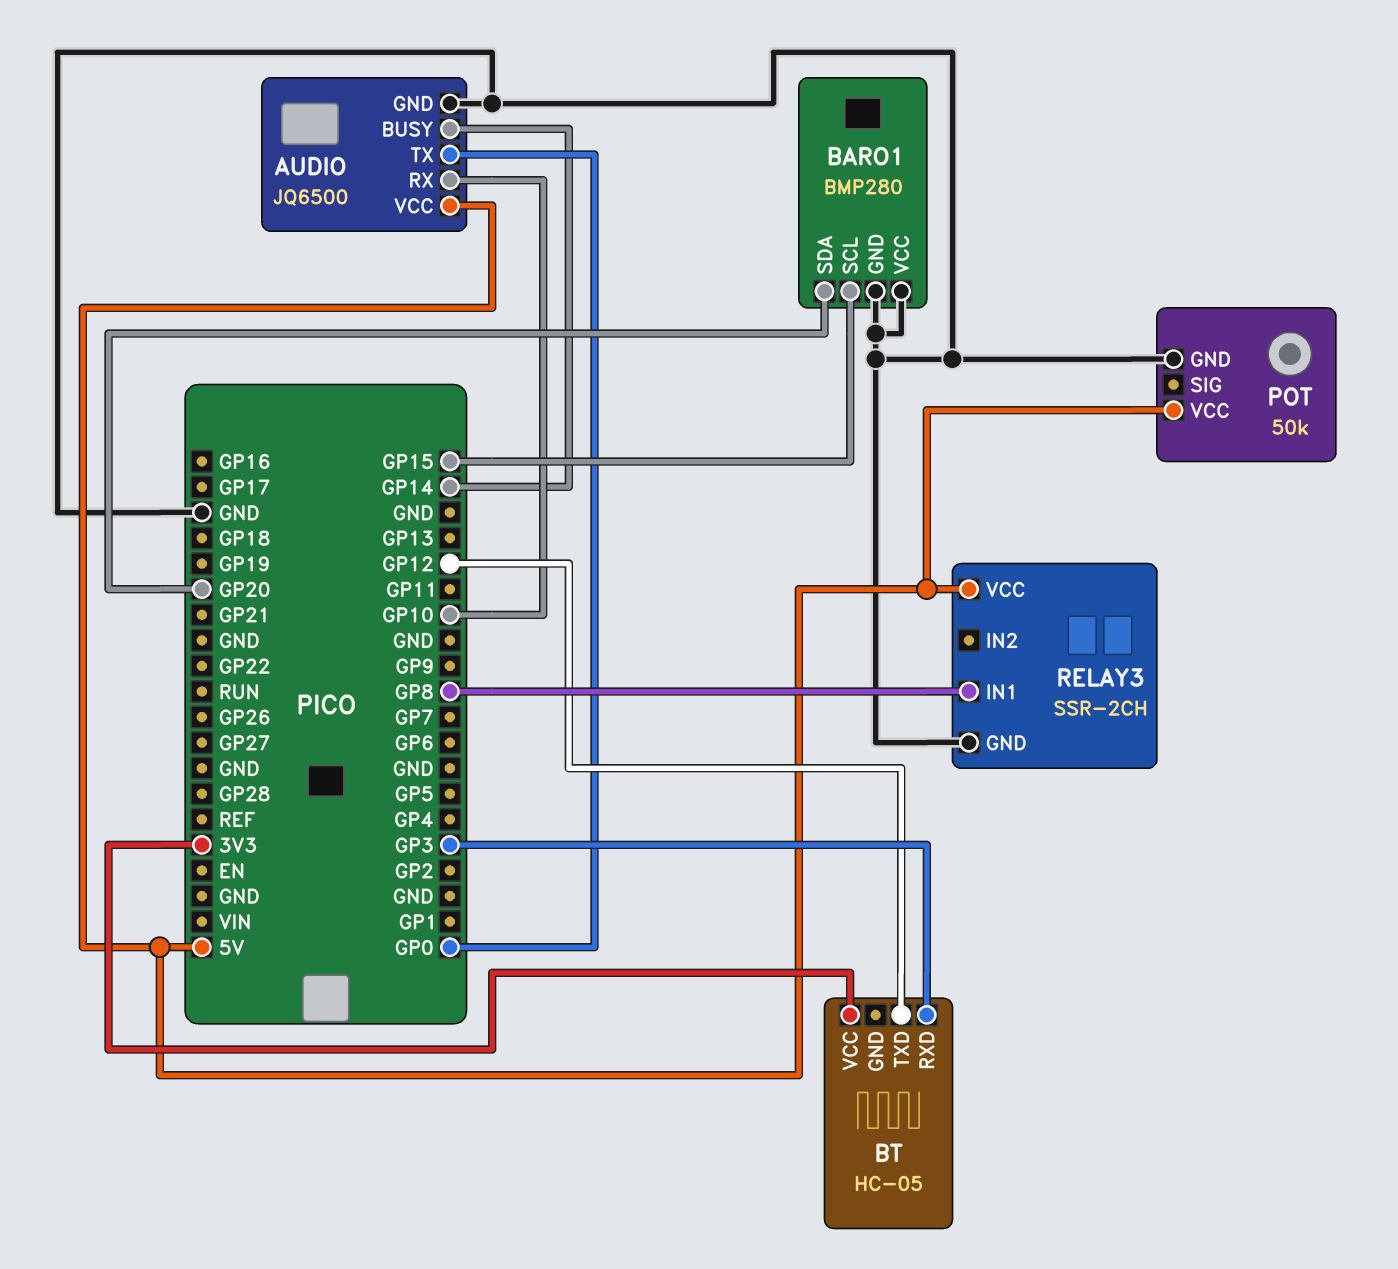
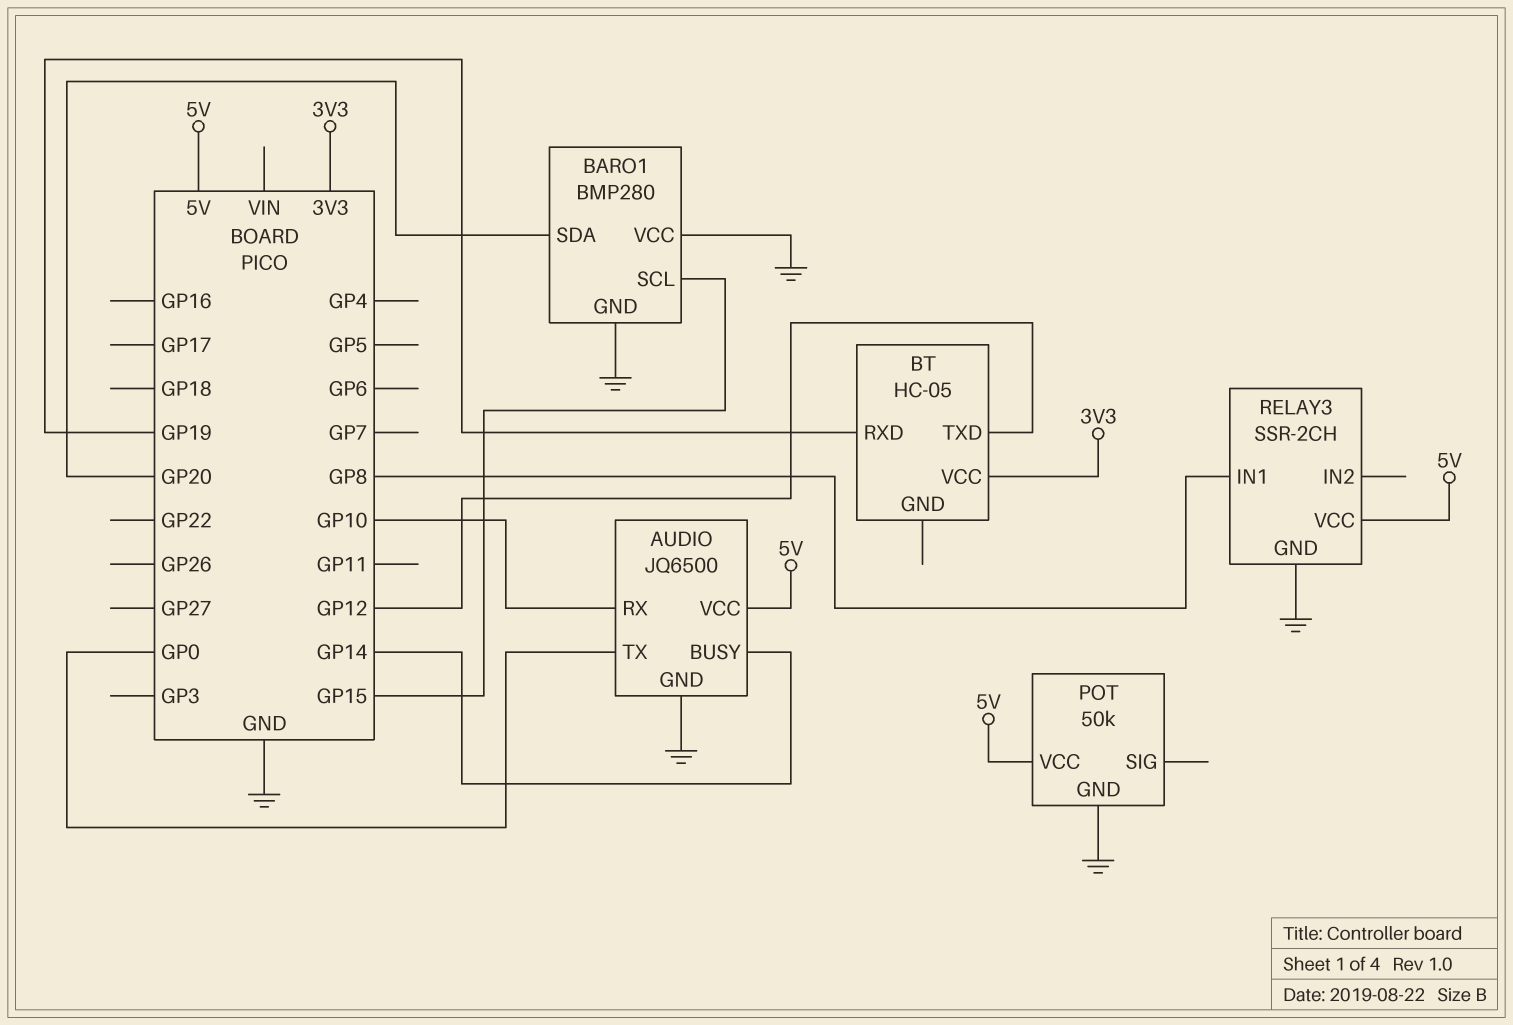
BT pin RXD: GP3 -> GP19

